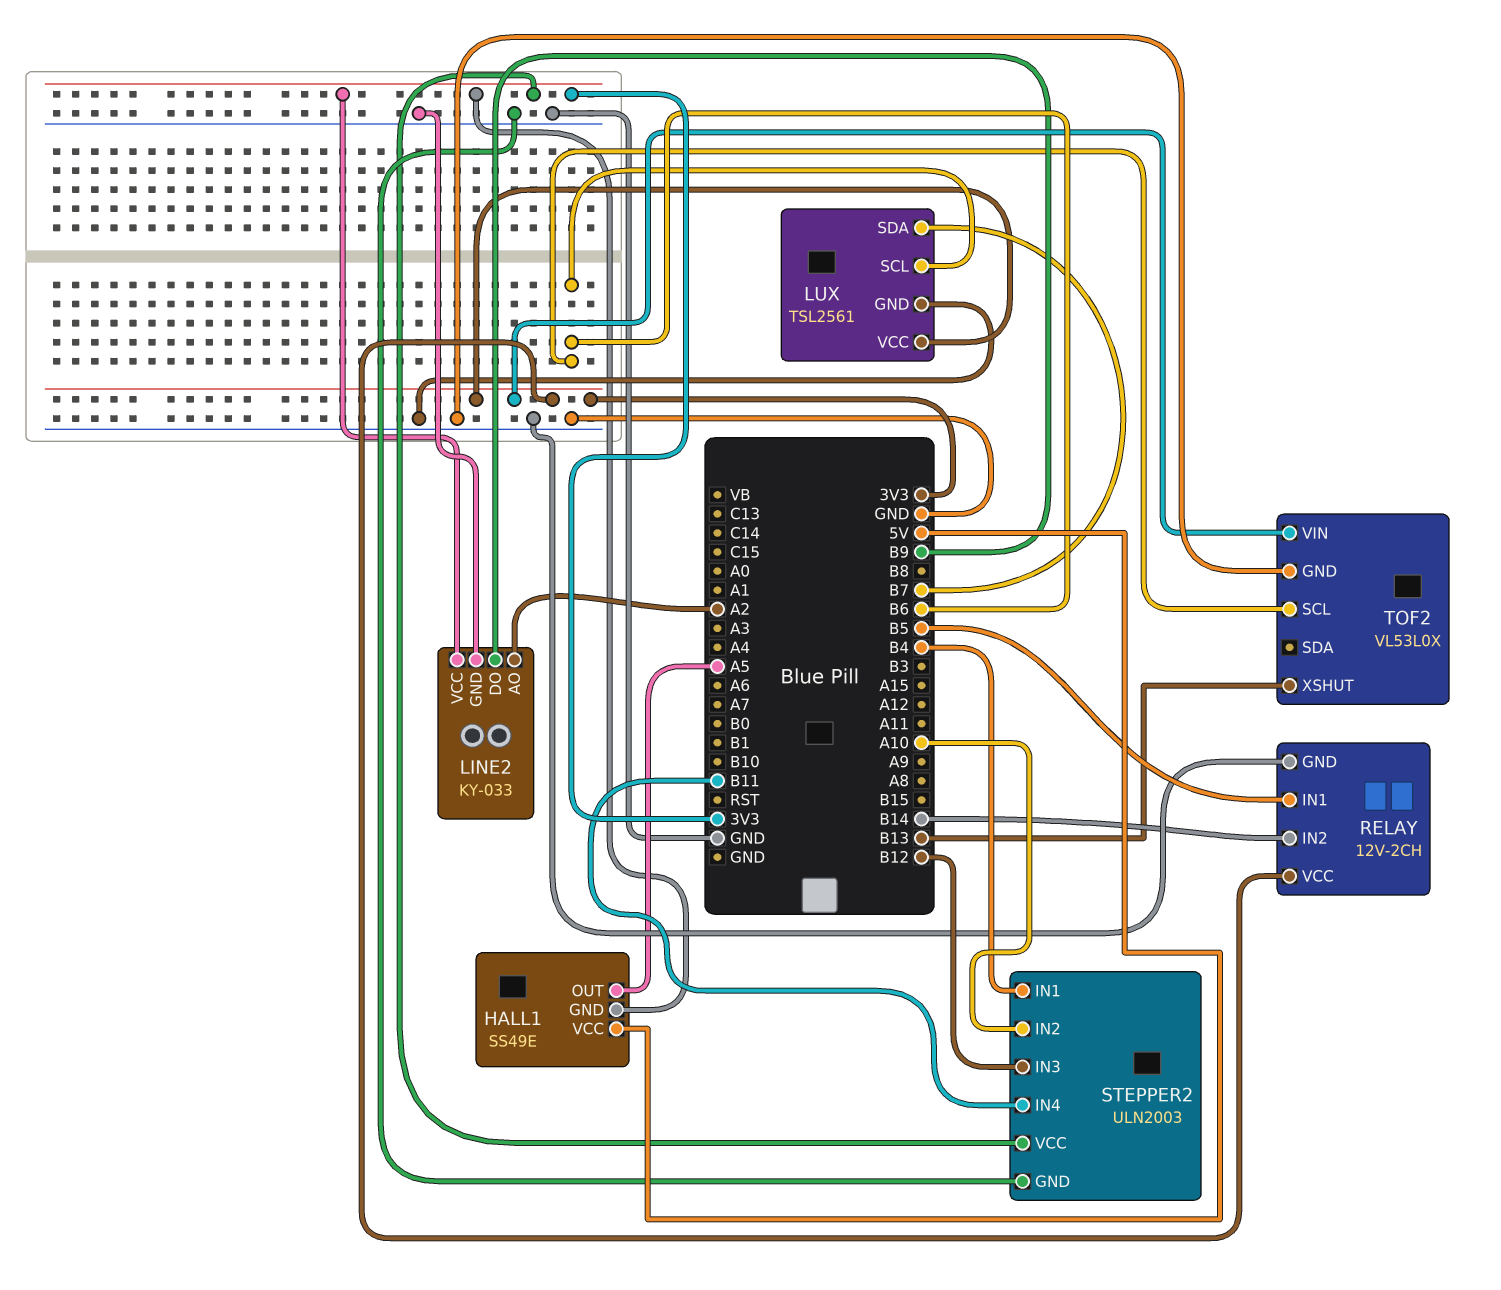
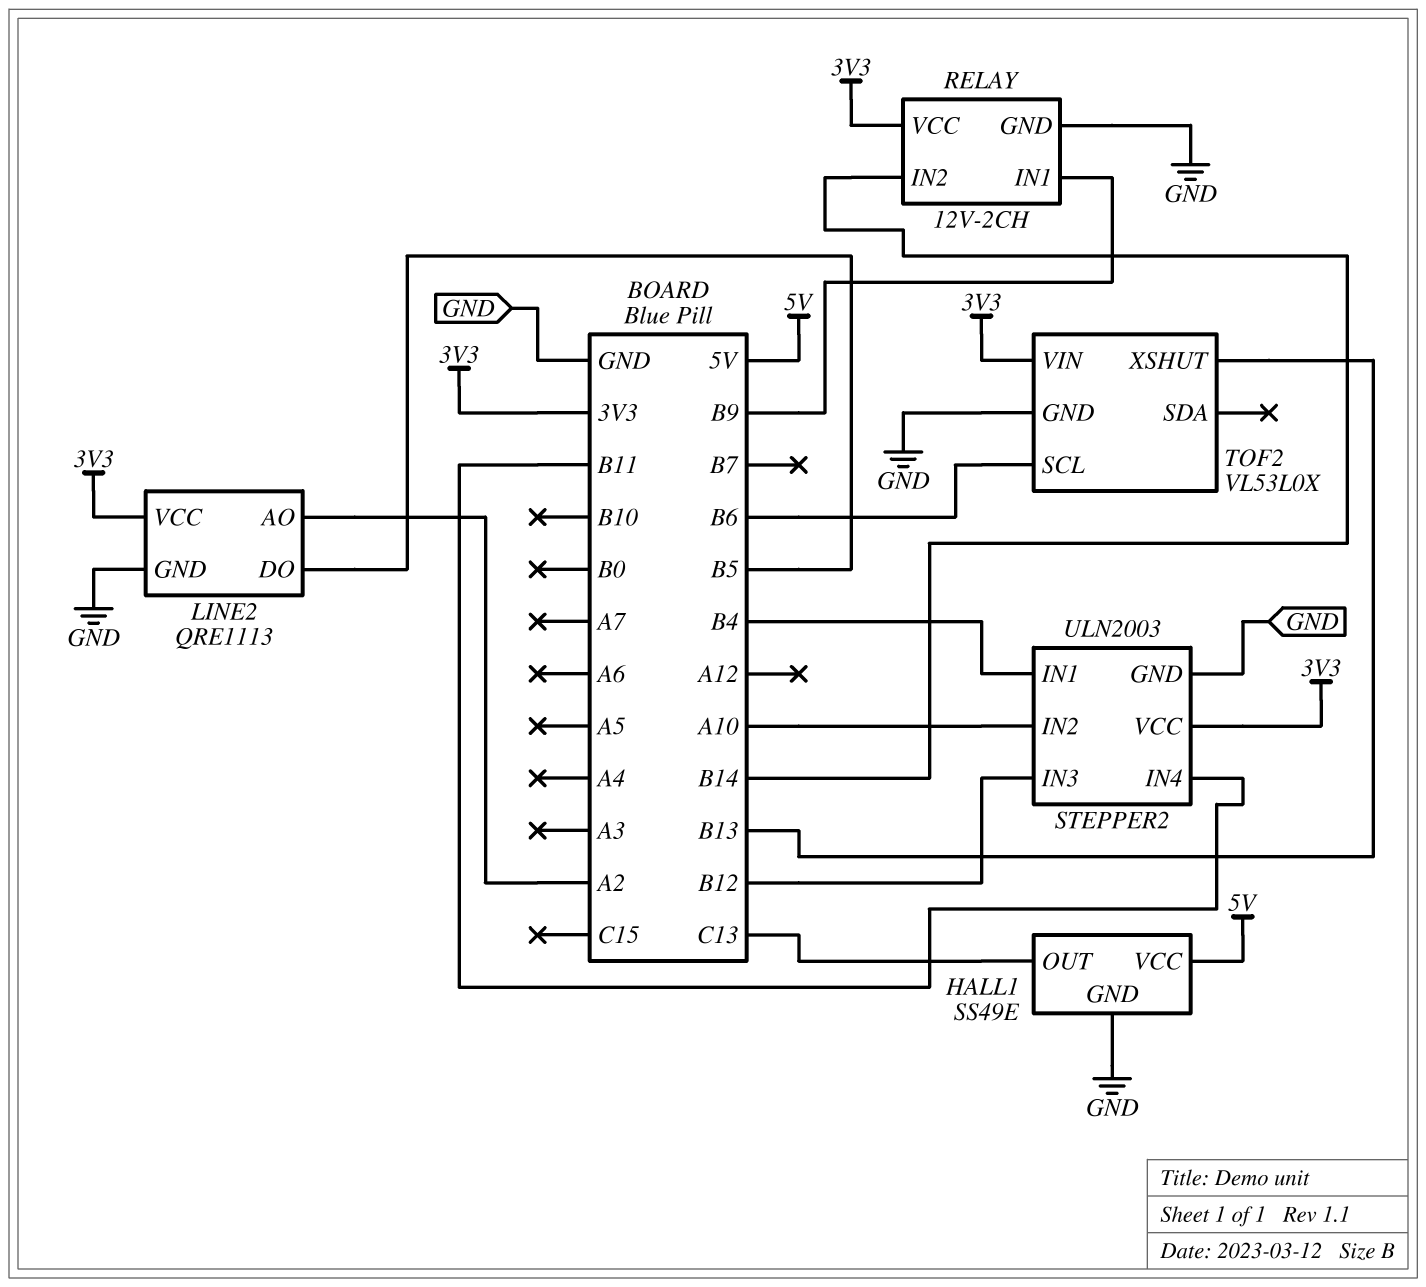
HALL1 pin GND: 3V3 -> GND
HALL1 pin OUT: A5 -> C13
LINE2: KY-033 -> QRE1113
LINE2 pin DO: B9 -> B5
LUX: TSL2561 -> none
LUX pin GND: GND -> none
LUX pin SCL: B6 -> none
LUX pin SDA: B7 -> none
LUX pin VCC: 3V3 -> none
RELAY pin IN1: B5 -> B9

